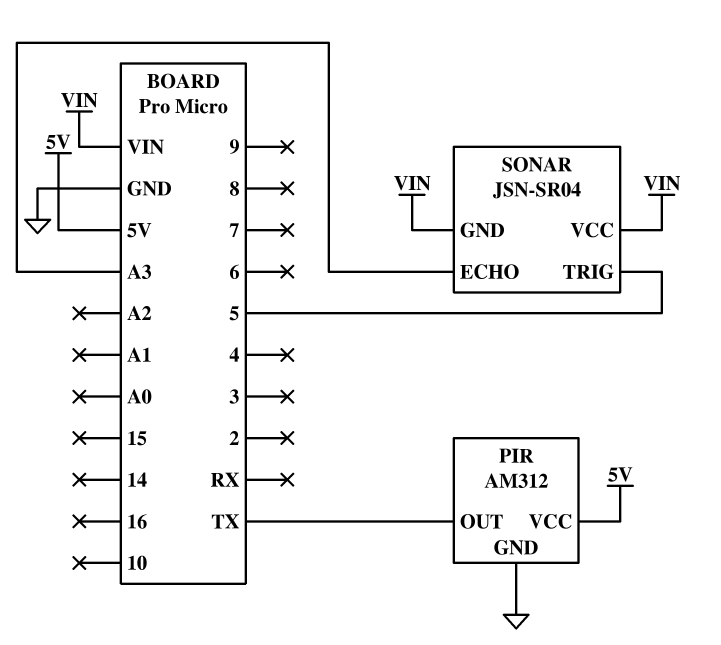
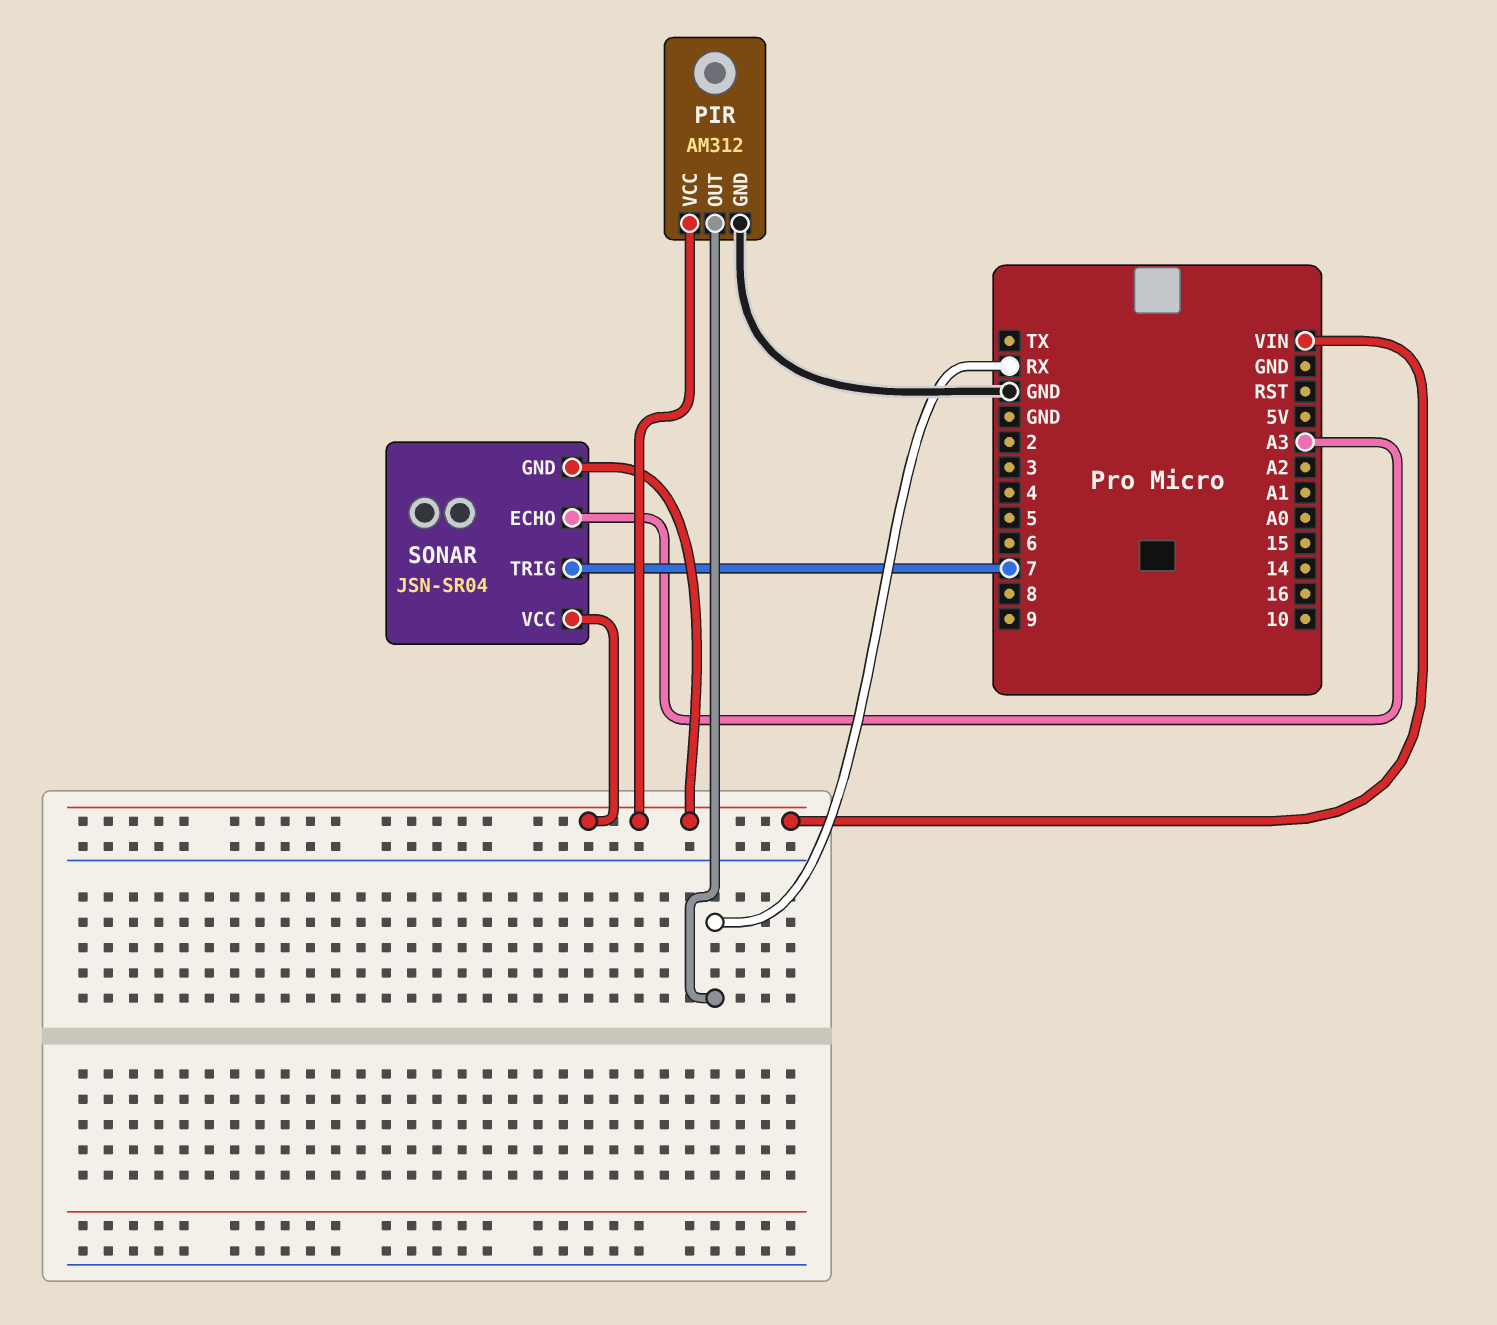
PIR pin OUT: TX -> RX
PIR pin VCC: 5V -> VIN
SONAR pin TRIG: 5 -> 7

